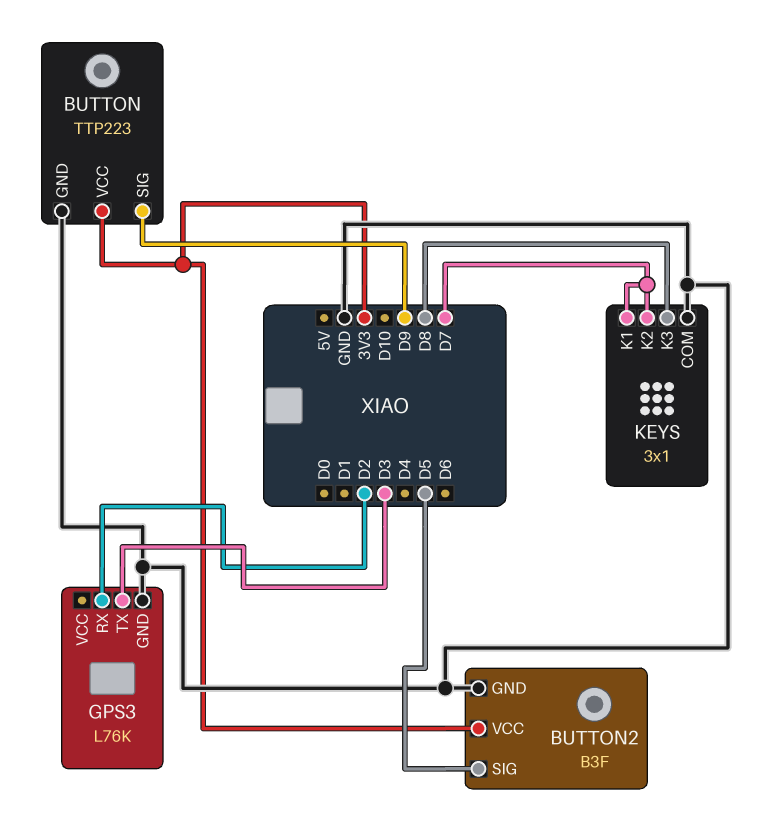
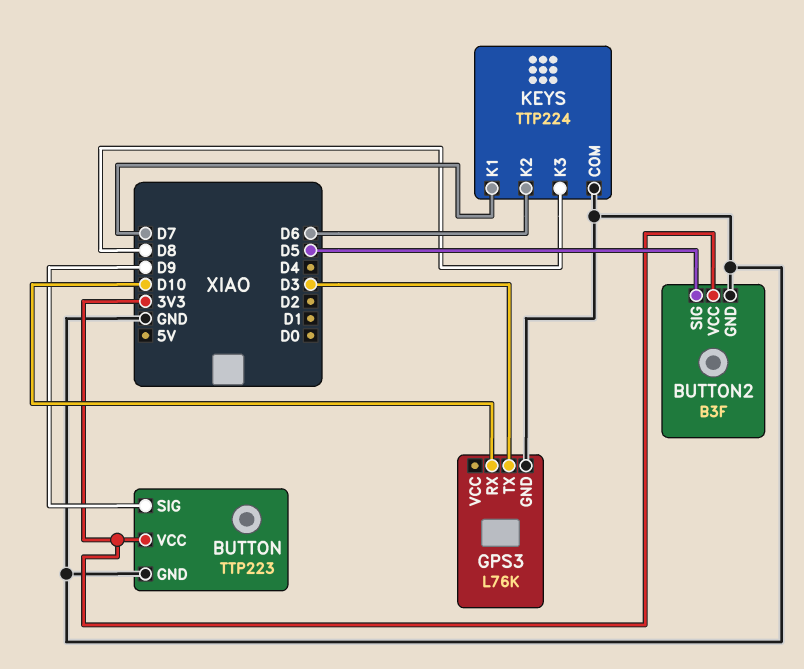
GPS3 pin RX: D2 -> D10
KEYS: 3x1 -> TTP224
KEYS pin K2: D7 -> D6

